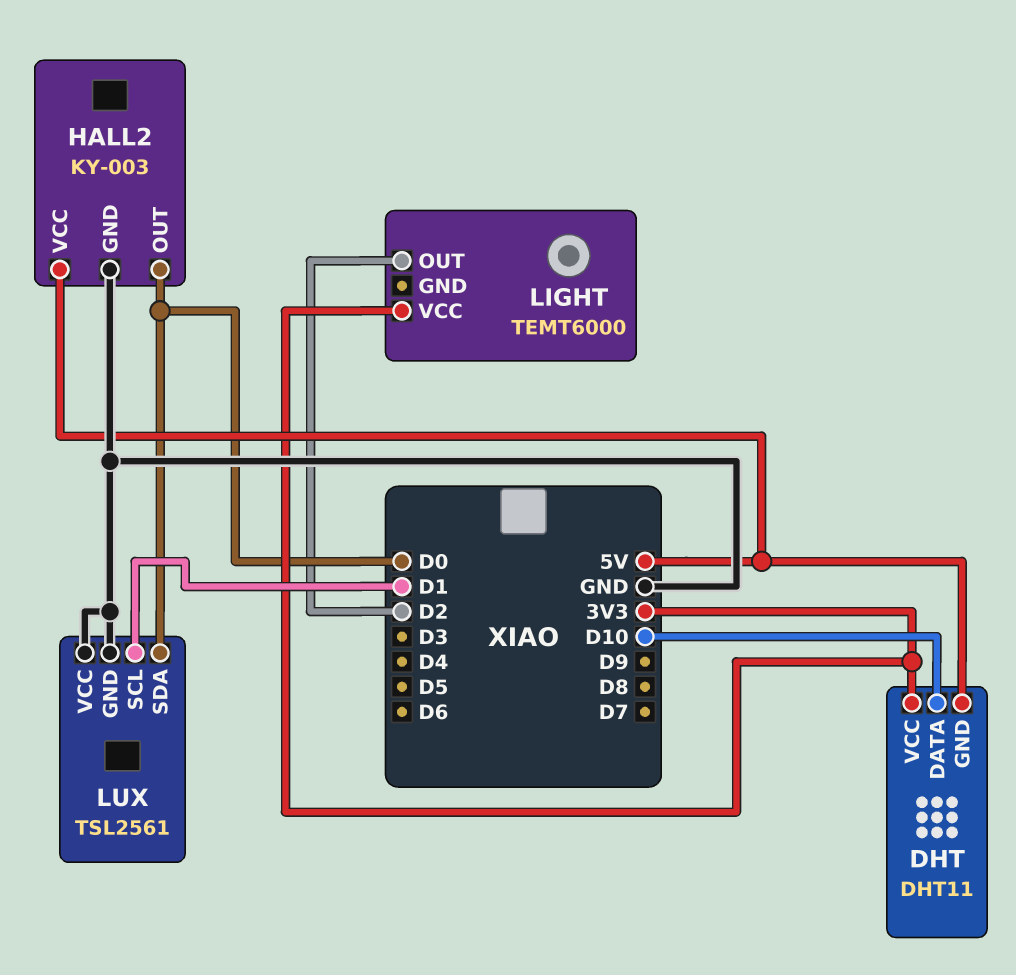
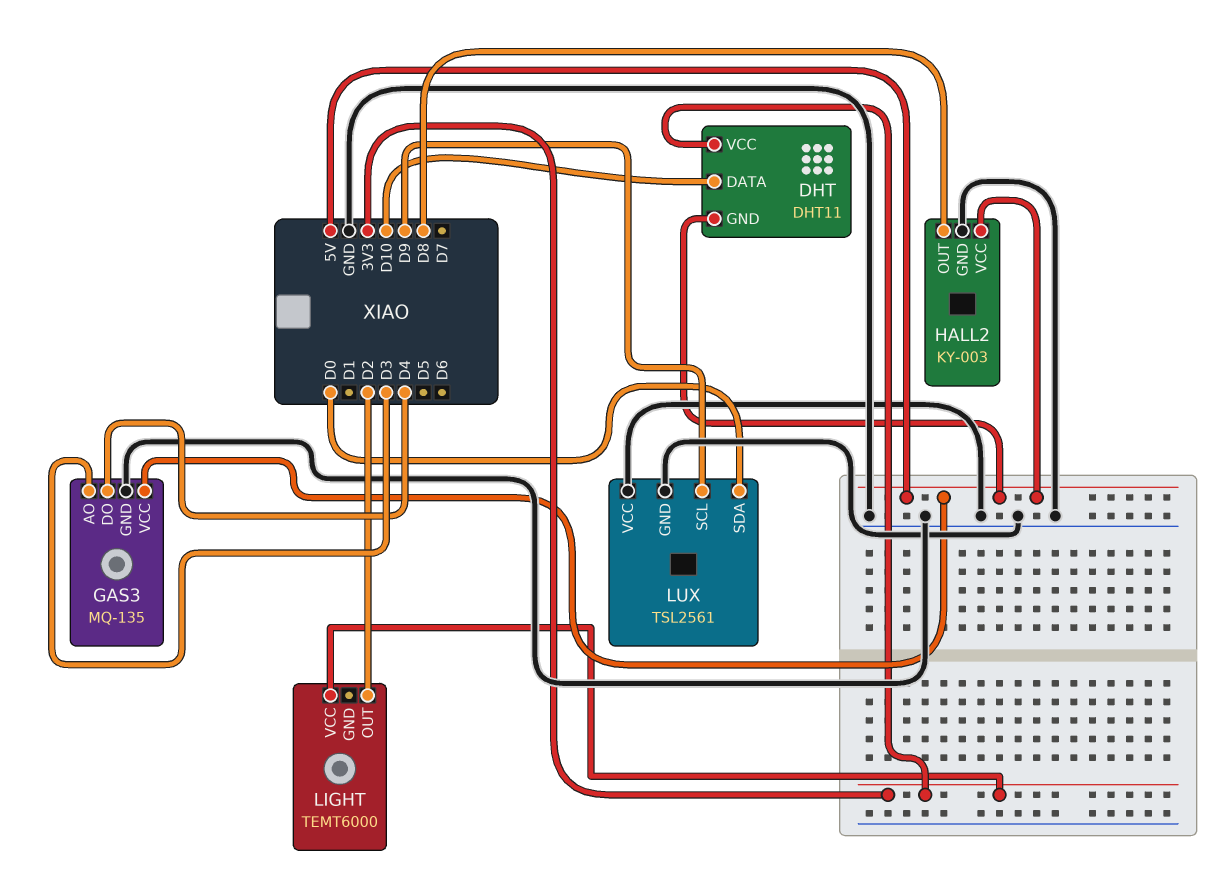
GAS3: none -> MQ-135
GAS3 pin AO: none -> D3
GAS3 pin DO: none -> D4
GAS3 pin GND: none -> GND
GAS3 pin VCC: none -> 5V
HALL2 pin OUT: D0 -> D8
LUX pin SCL: D1 -> D9

